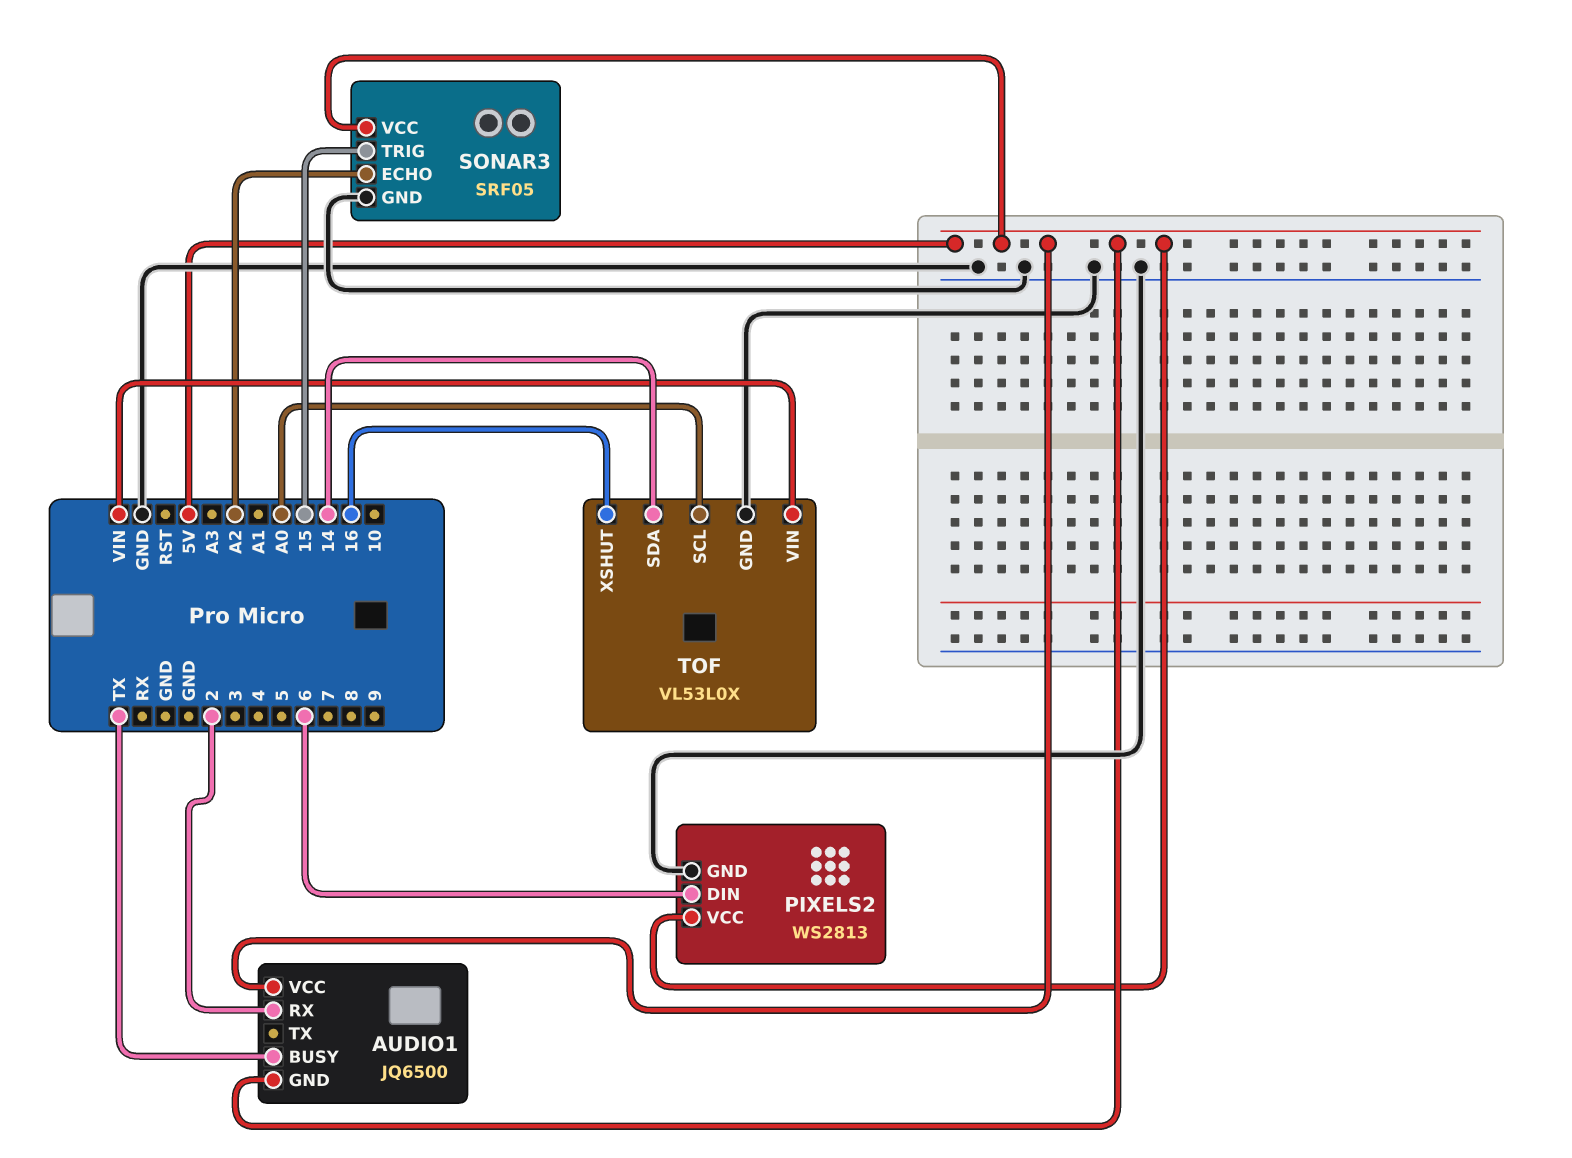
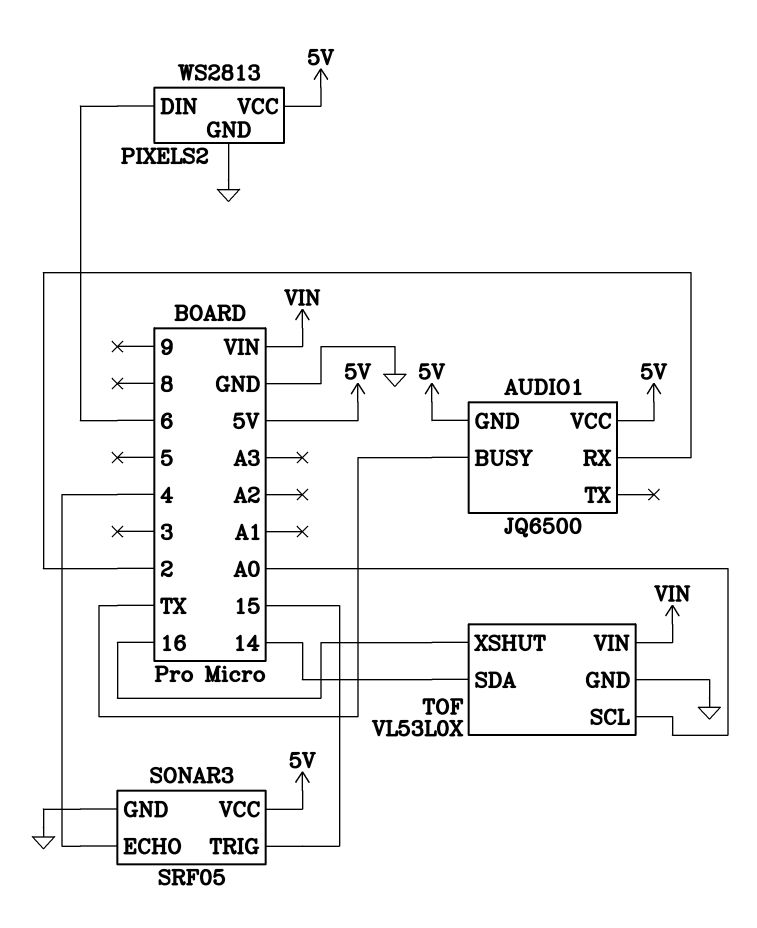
SONAR3 pin ECHO: A2 -> 4

